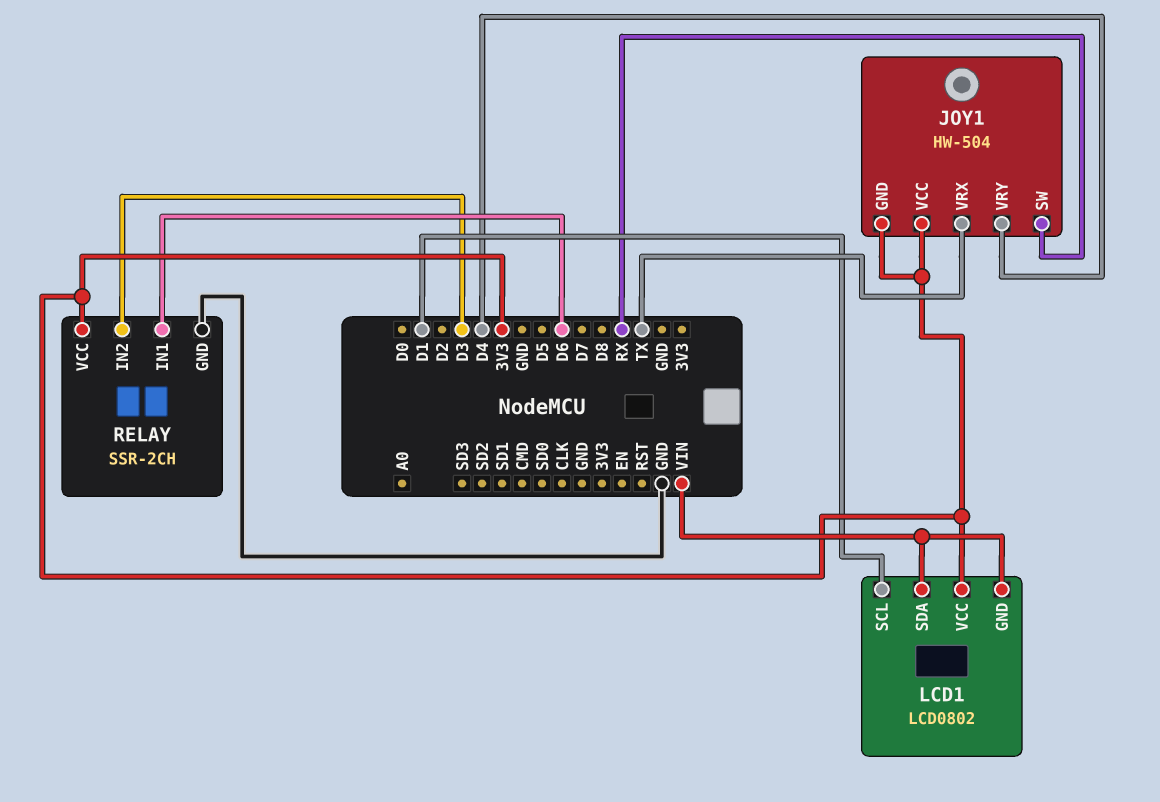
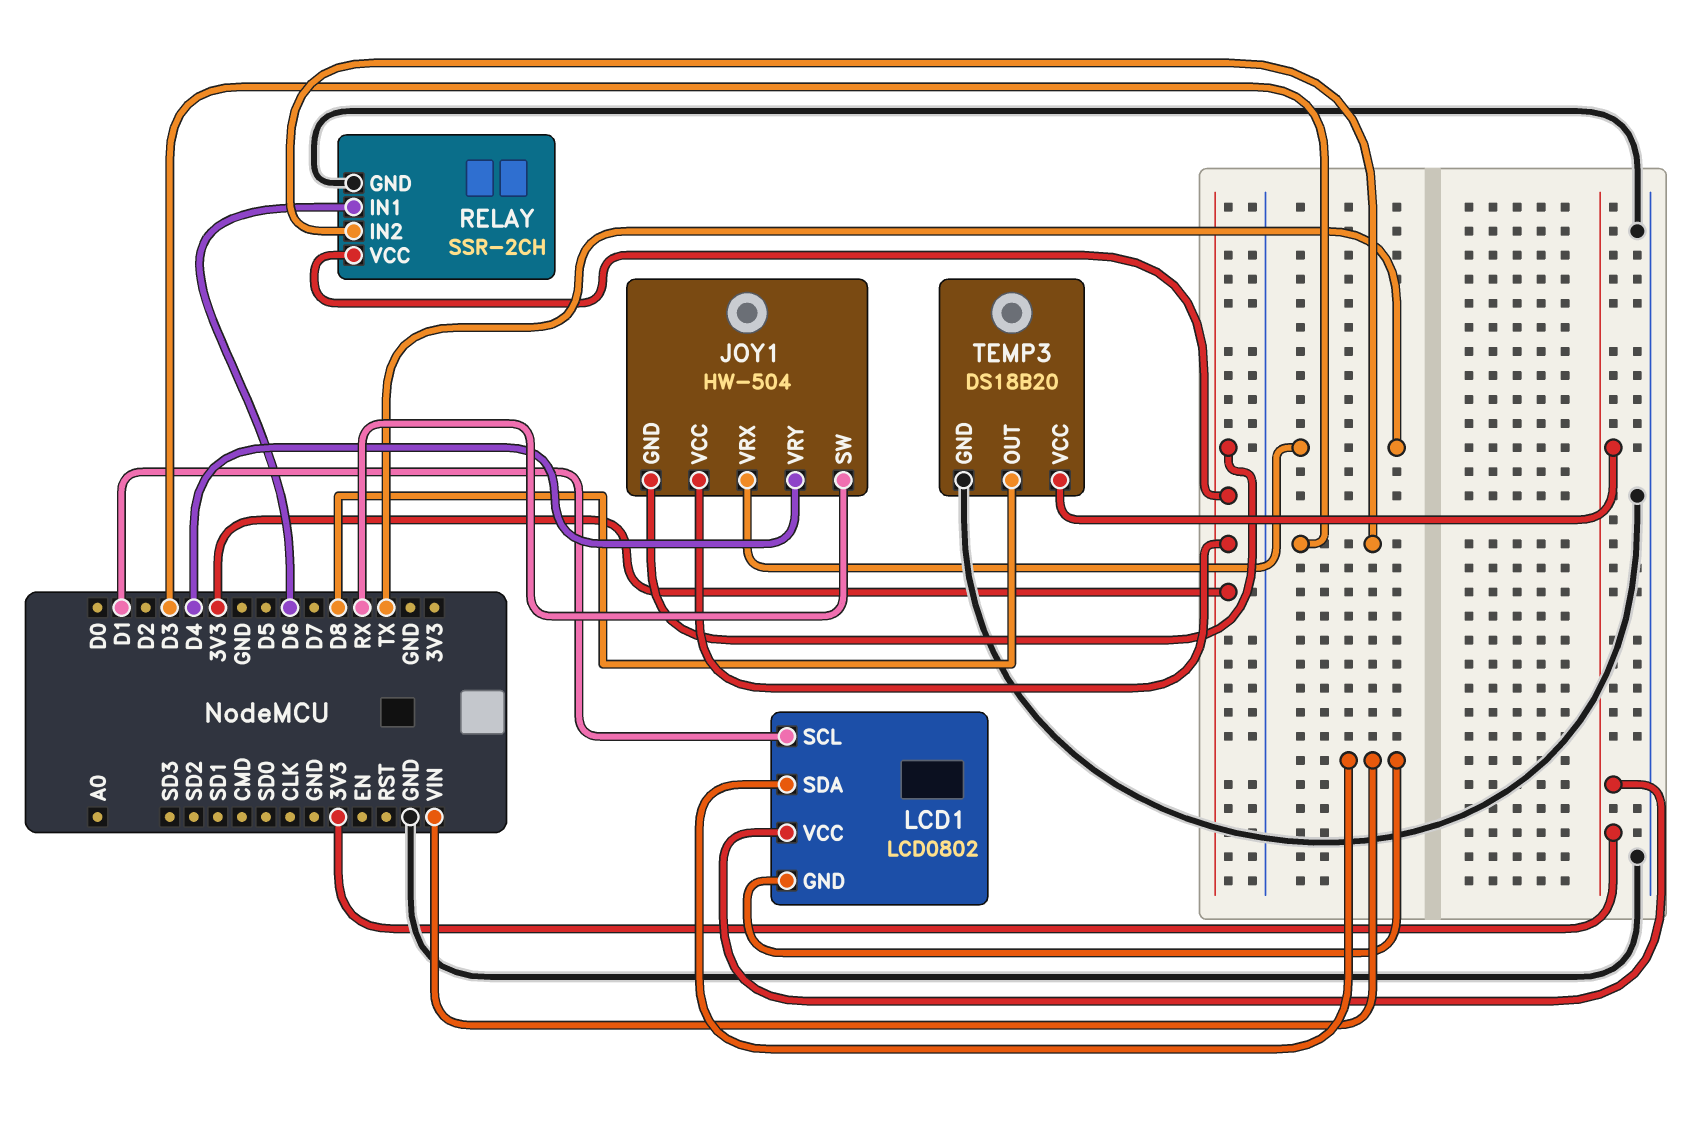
TEMP3: none -> DS18B20
TEMP3 pin GND: none -> GND
TEMP3 pin OUT: none -> D8
TEMP3 pin VCC: none -> 3V3

